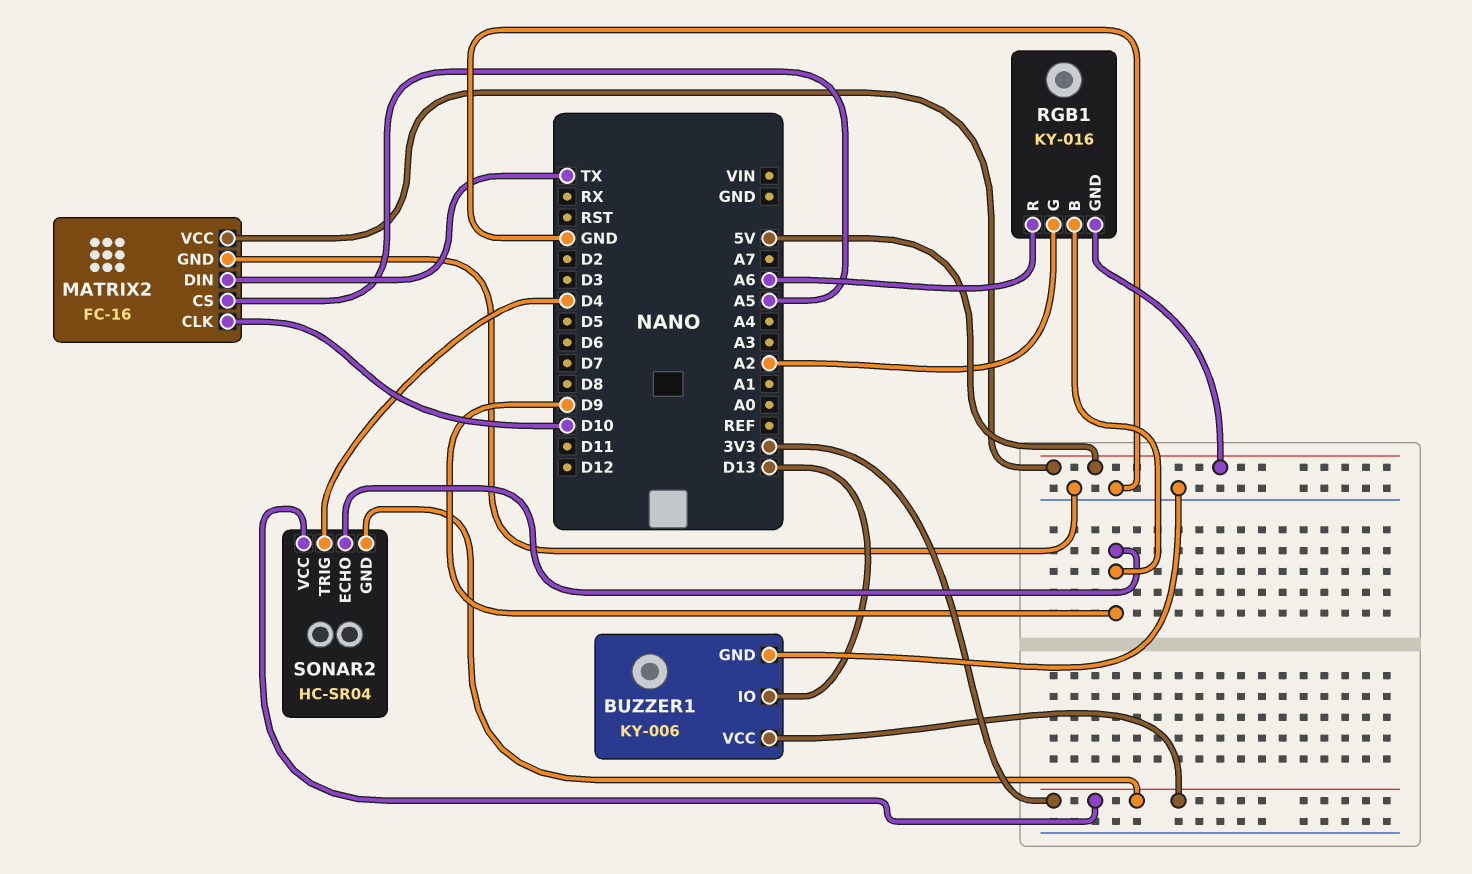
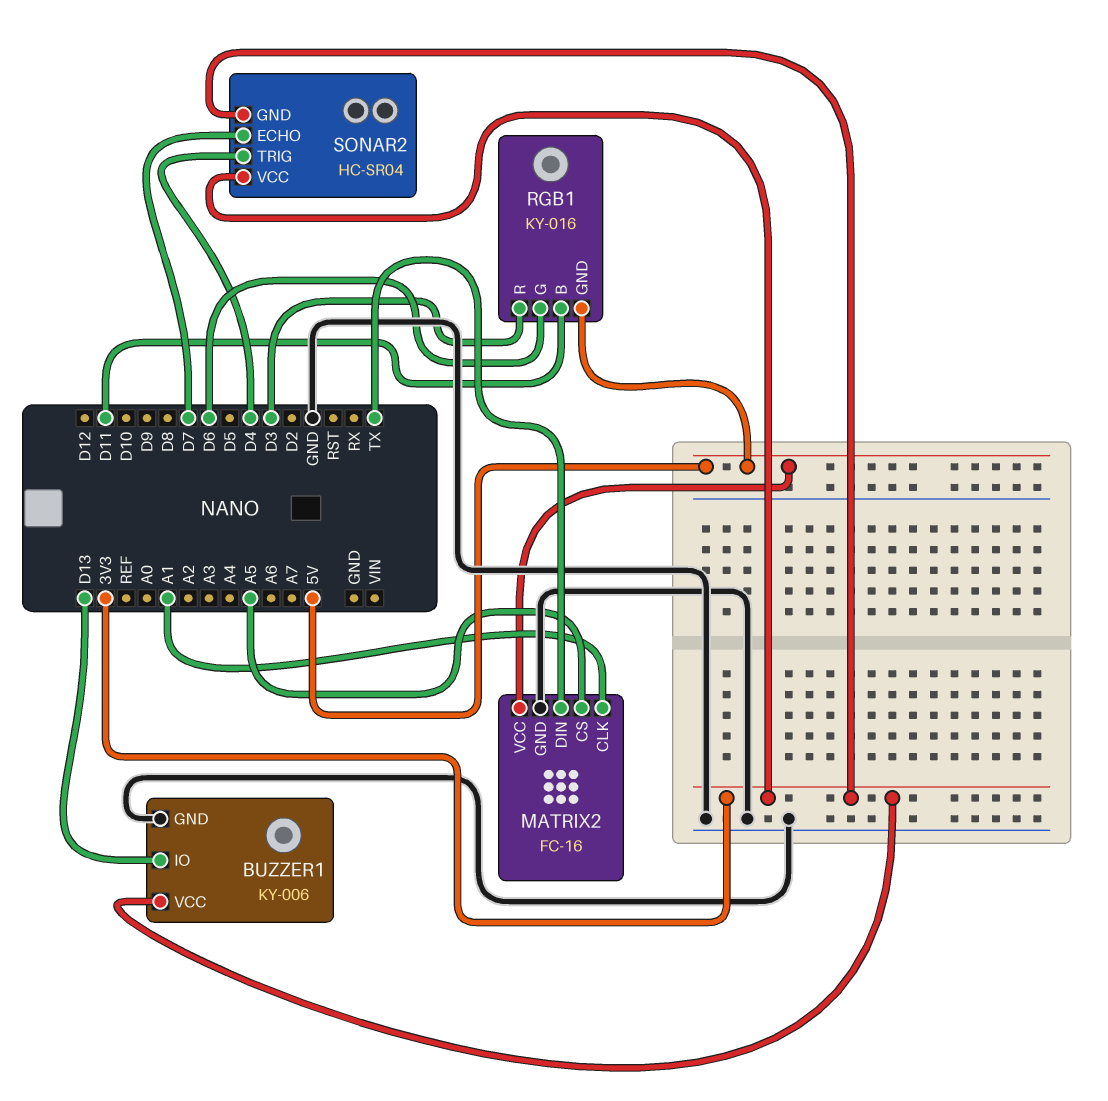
MATRIX2 pin CLK: D10 -> A1
RGB1 pin B: D9 -> D11
RGB1 pin G: A2 -> D6
RGB1 pin R: A6 -> D3
SONAR2 pin ECHO: D9 -> D7

